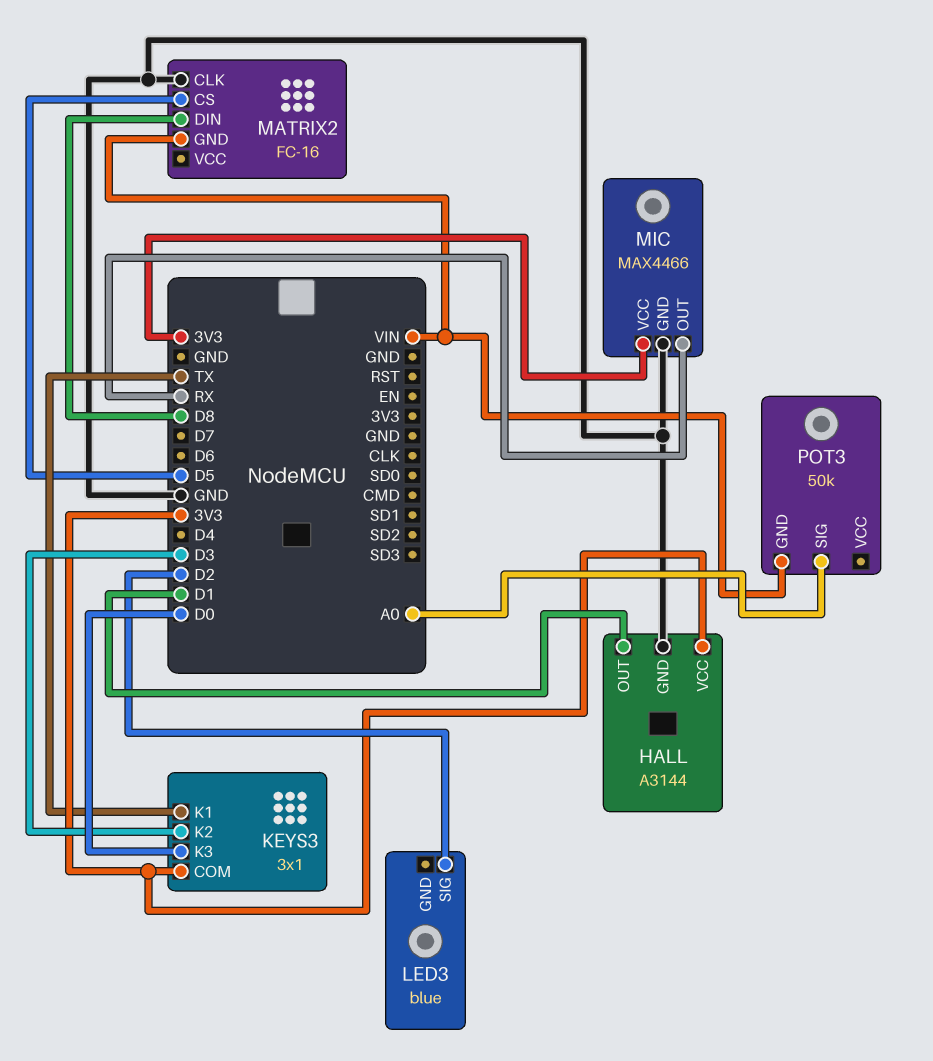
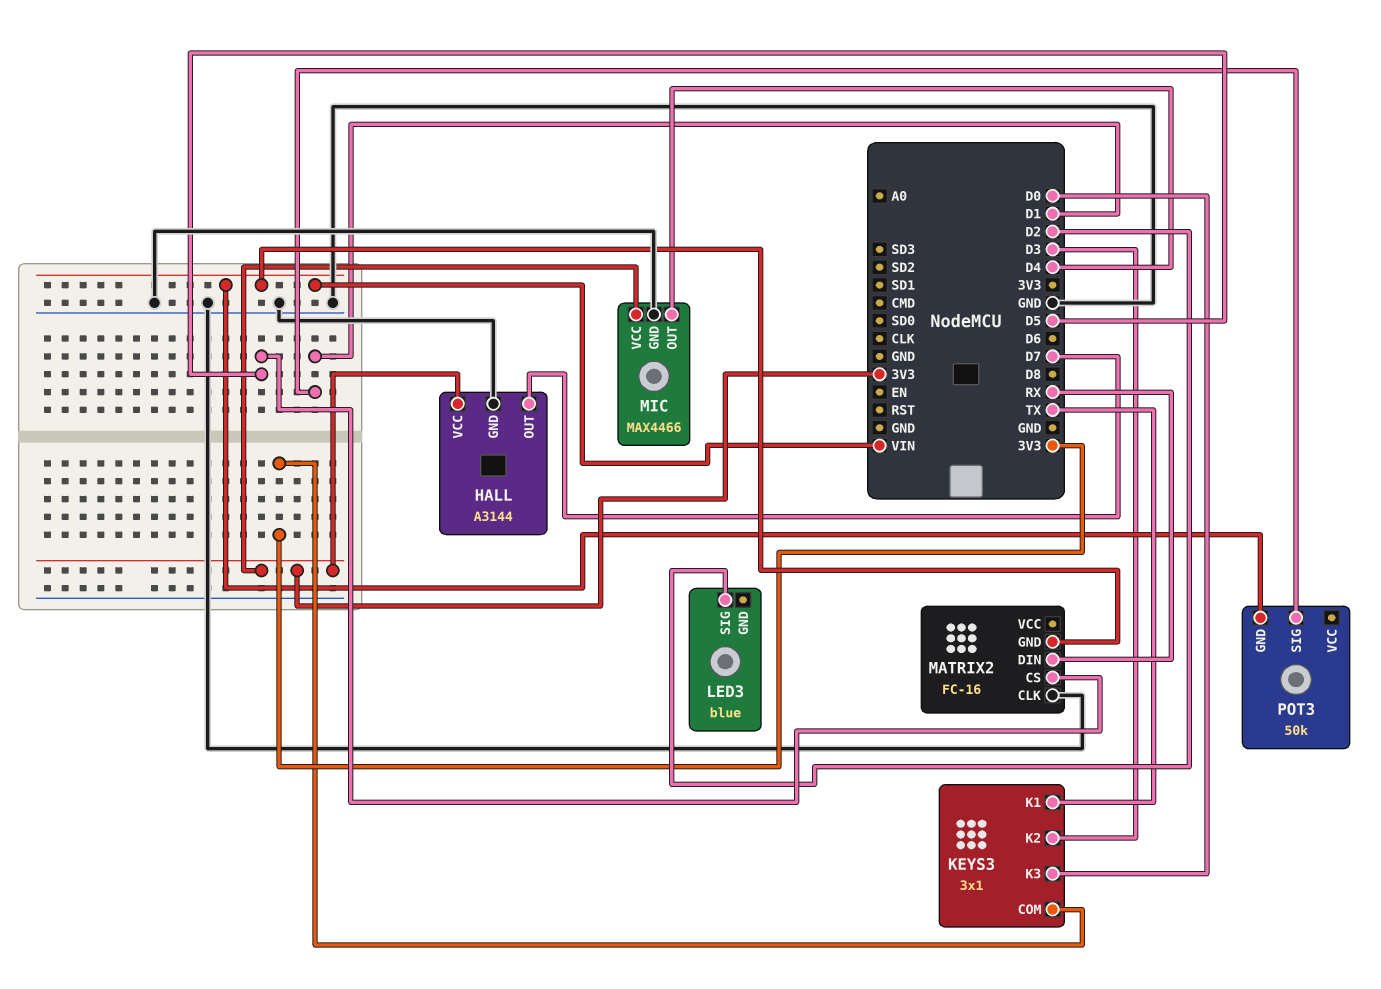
HALL pin OUT: D1 -> D7
MATRIX2 pin DIN: D8 -> RX
MIC pin OUT: RX -> D4
POT3 pin SIG: A0 -> D1

